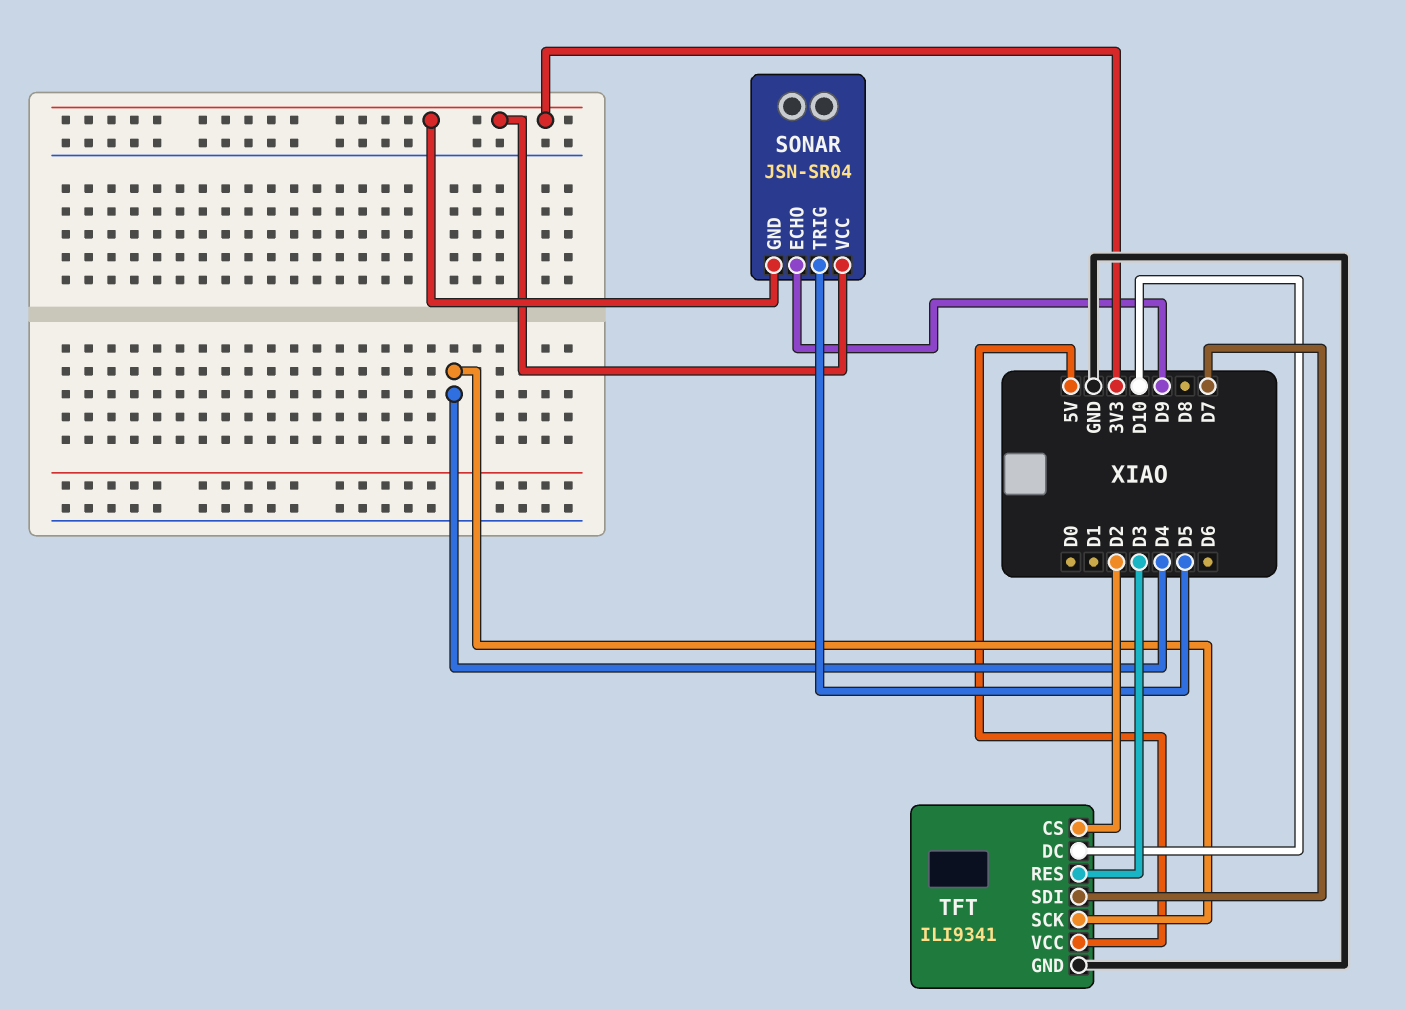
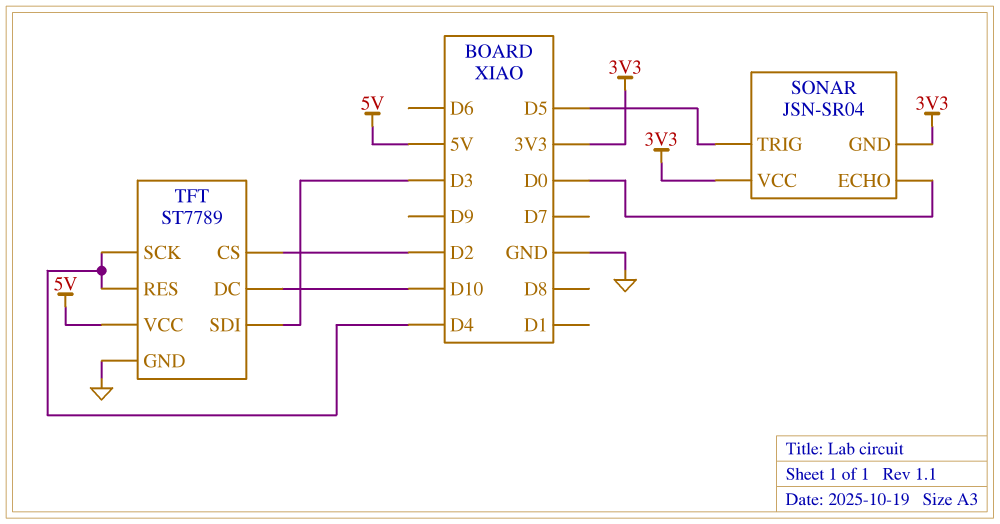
SONAR pin ECHO: D9 -> D0
TFT: ILI9341 -> ST7789
TFT pin RES: D3 -> D4
TFT pin SDI: D7 -> D3

